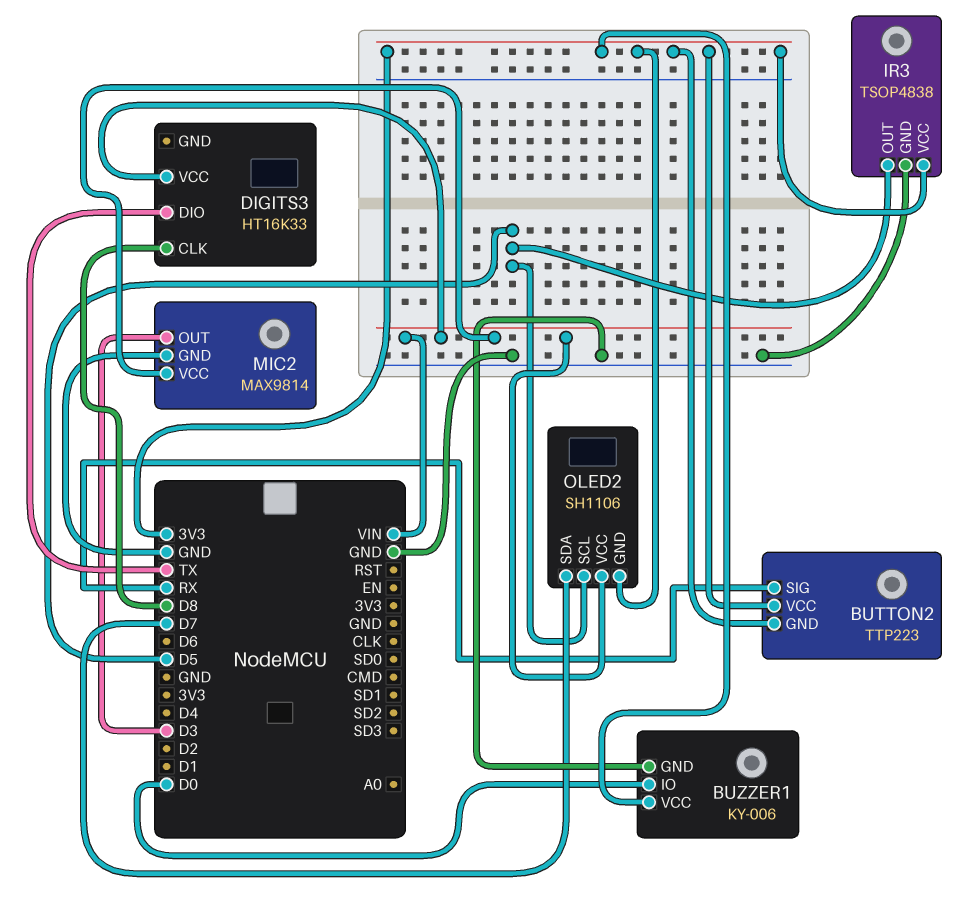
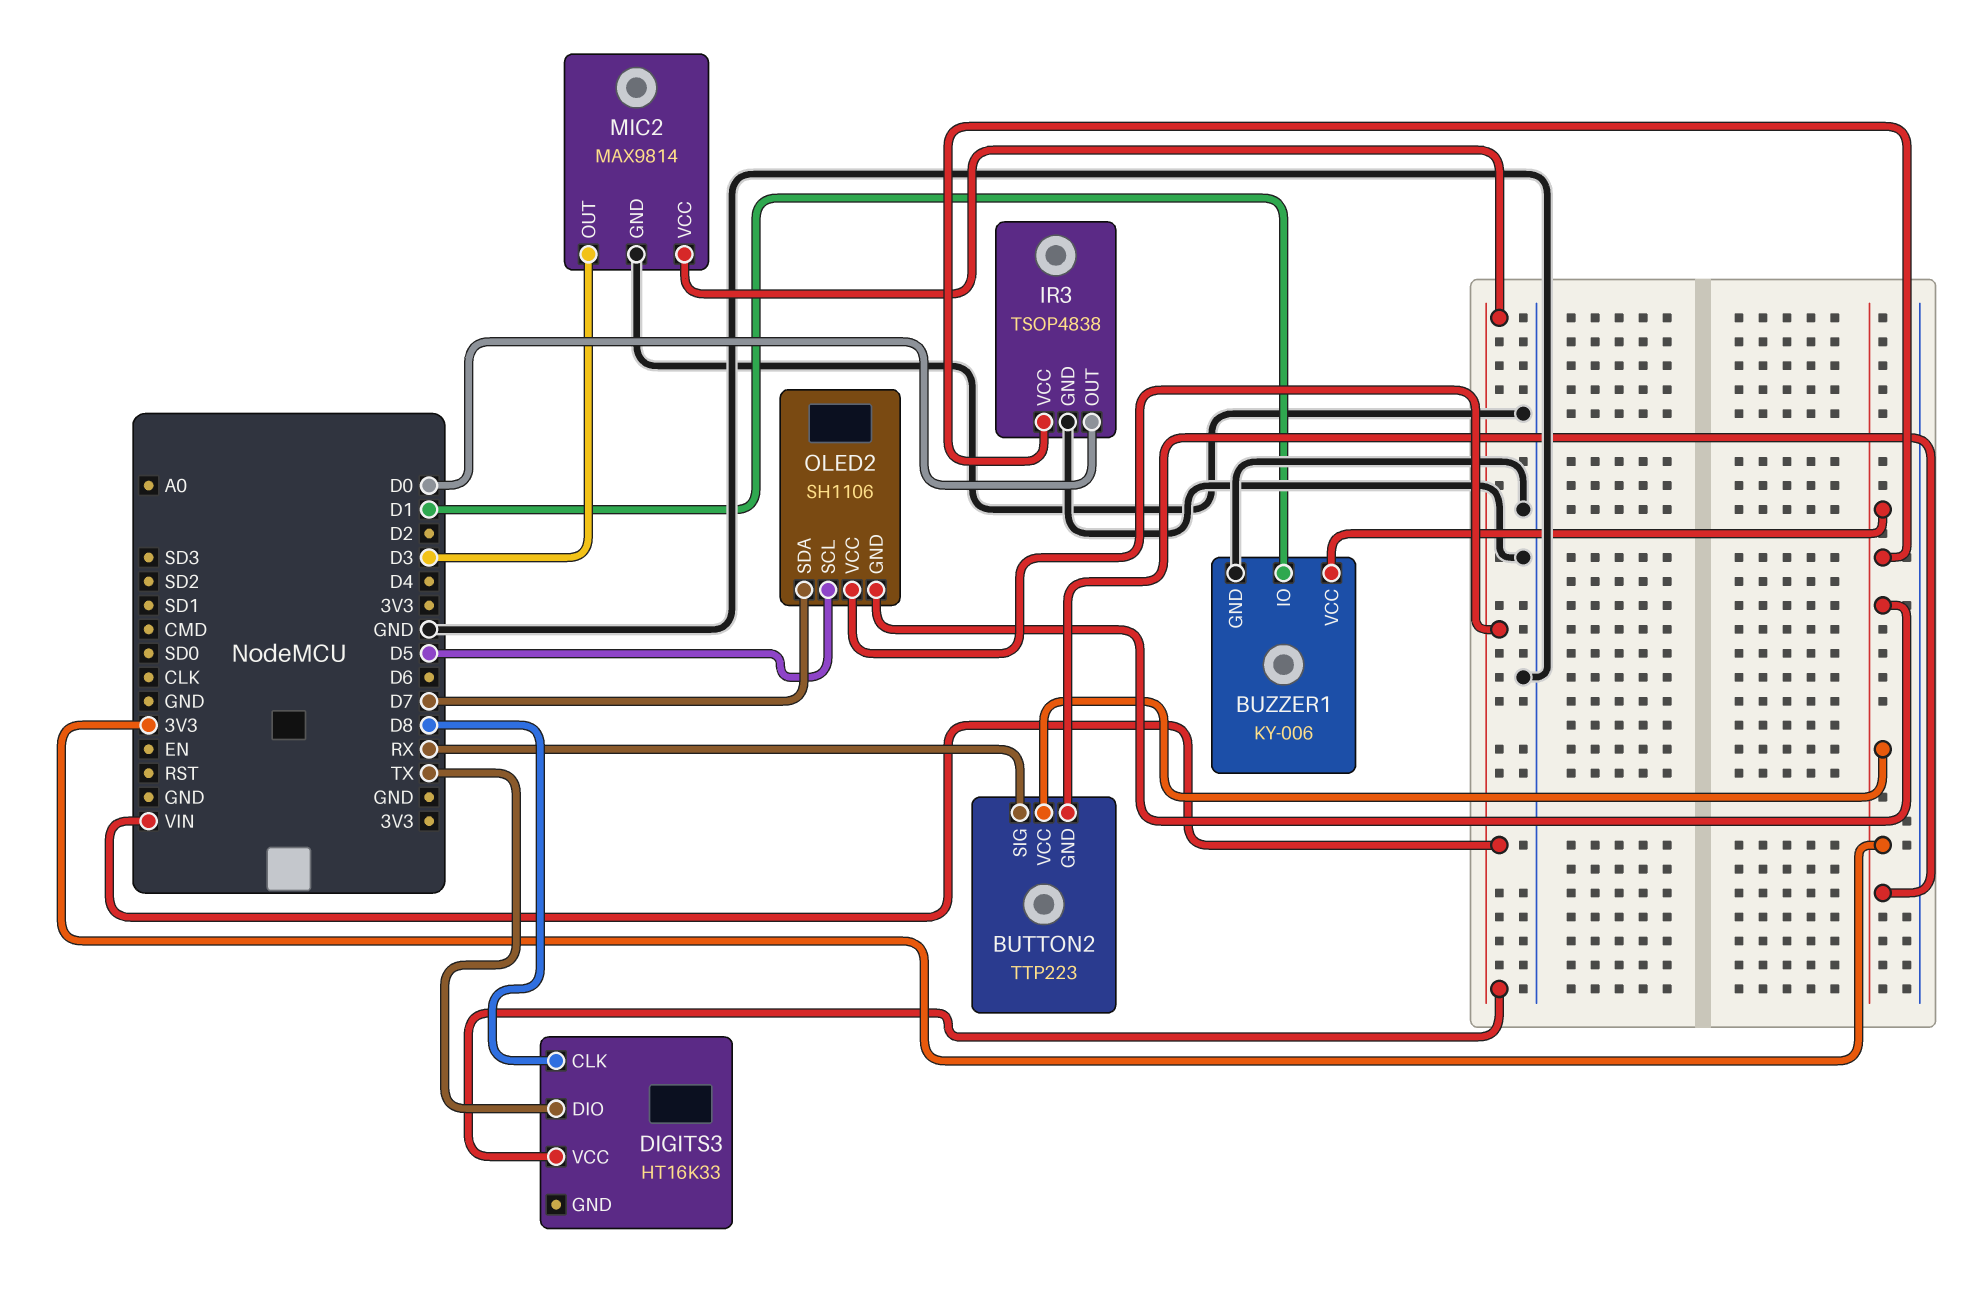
BUZZER1 pin IO: D0 -> D1
IR3 pin OUT: D5 -> D0

